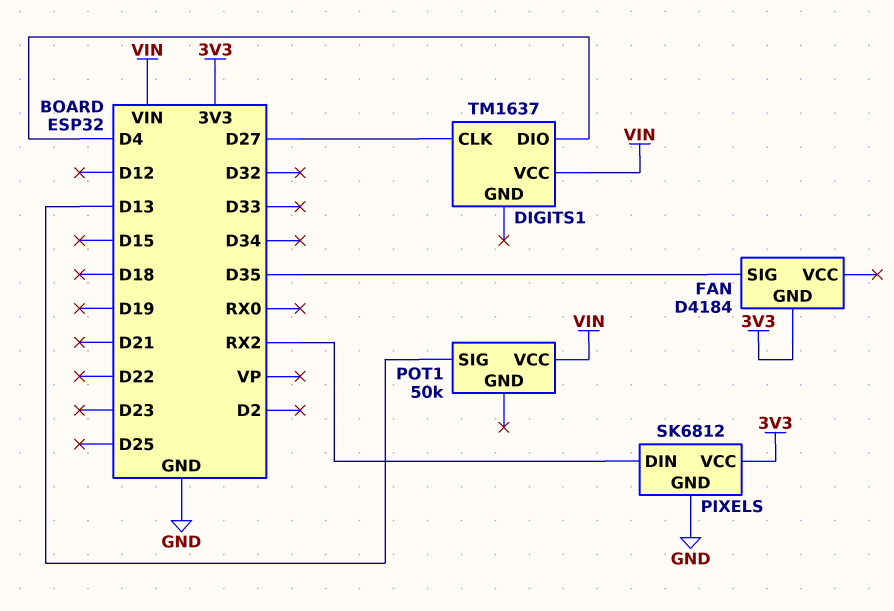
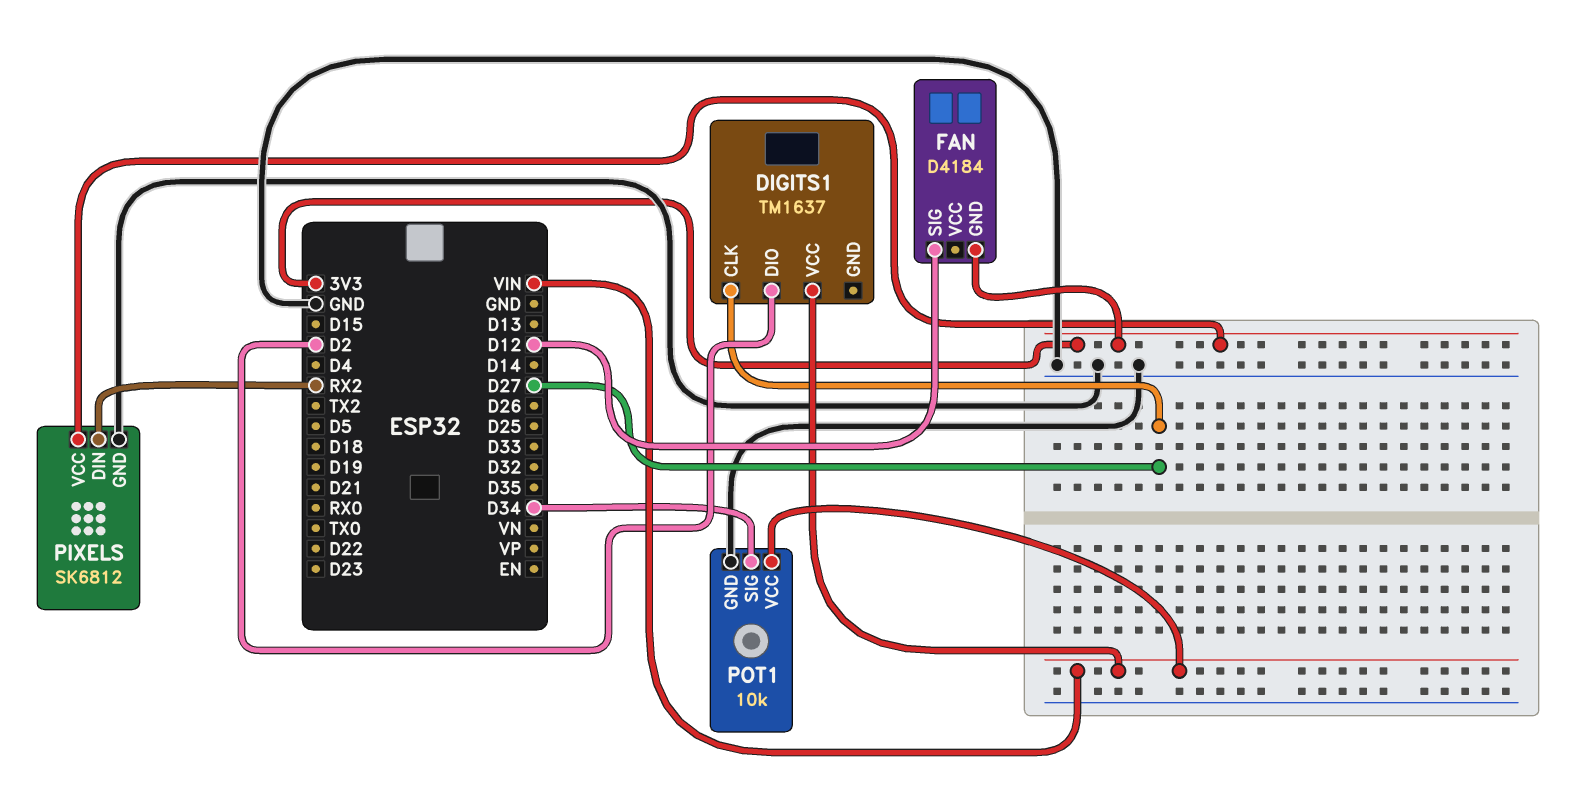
DIGITS1 pin DIO: D4 -> D2
FAN pin SIG: D35 -> D12
POT1: 50k -> 10k
POT1 pin GND: none -> GND
POT1 pin SIG: D13 -> D34

